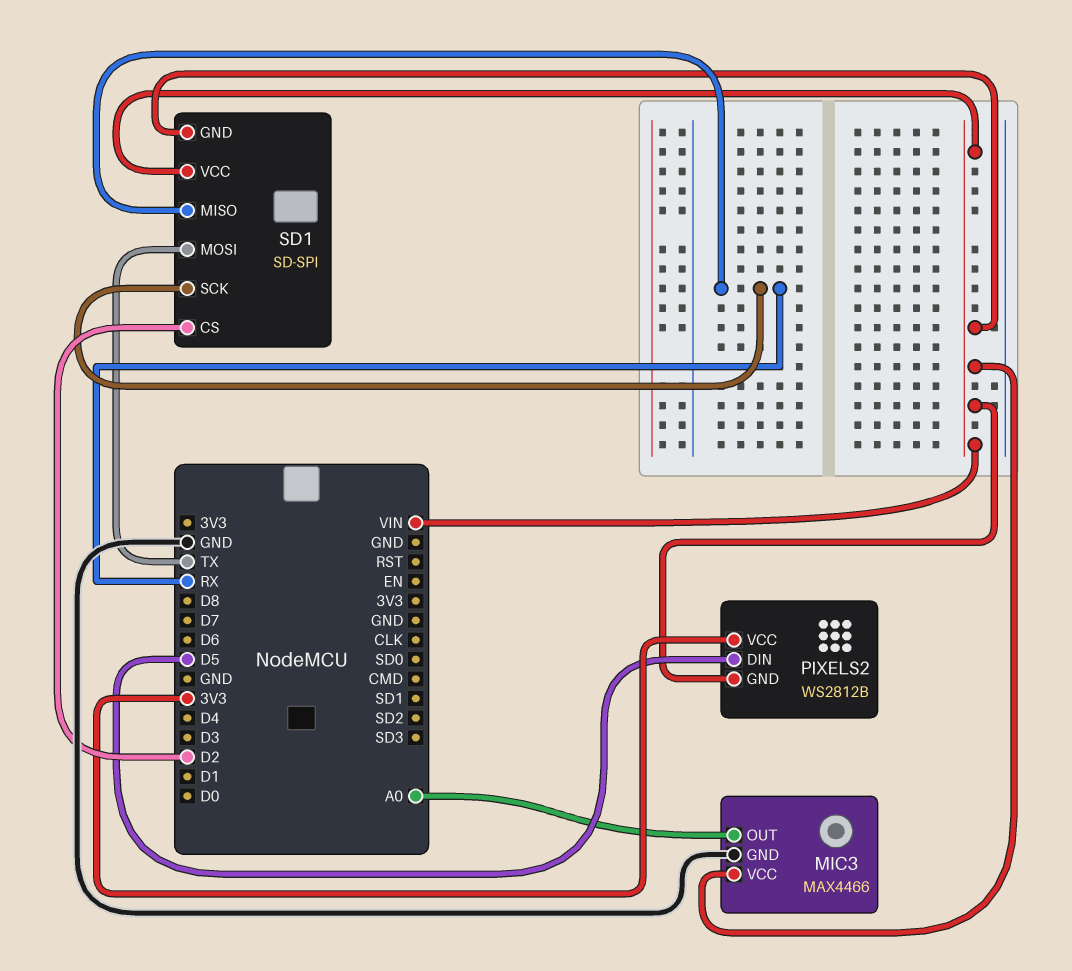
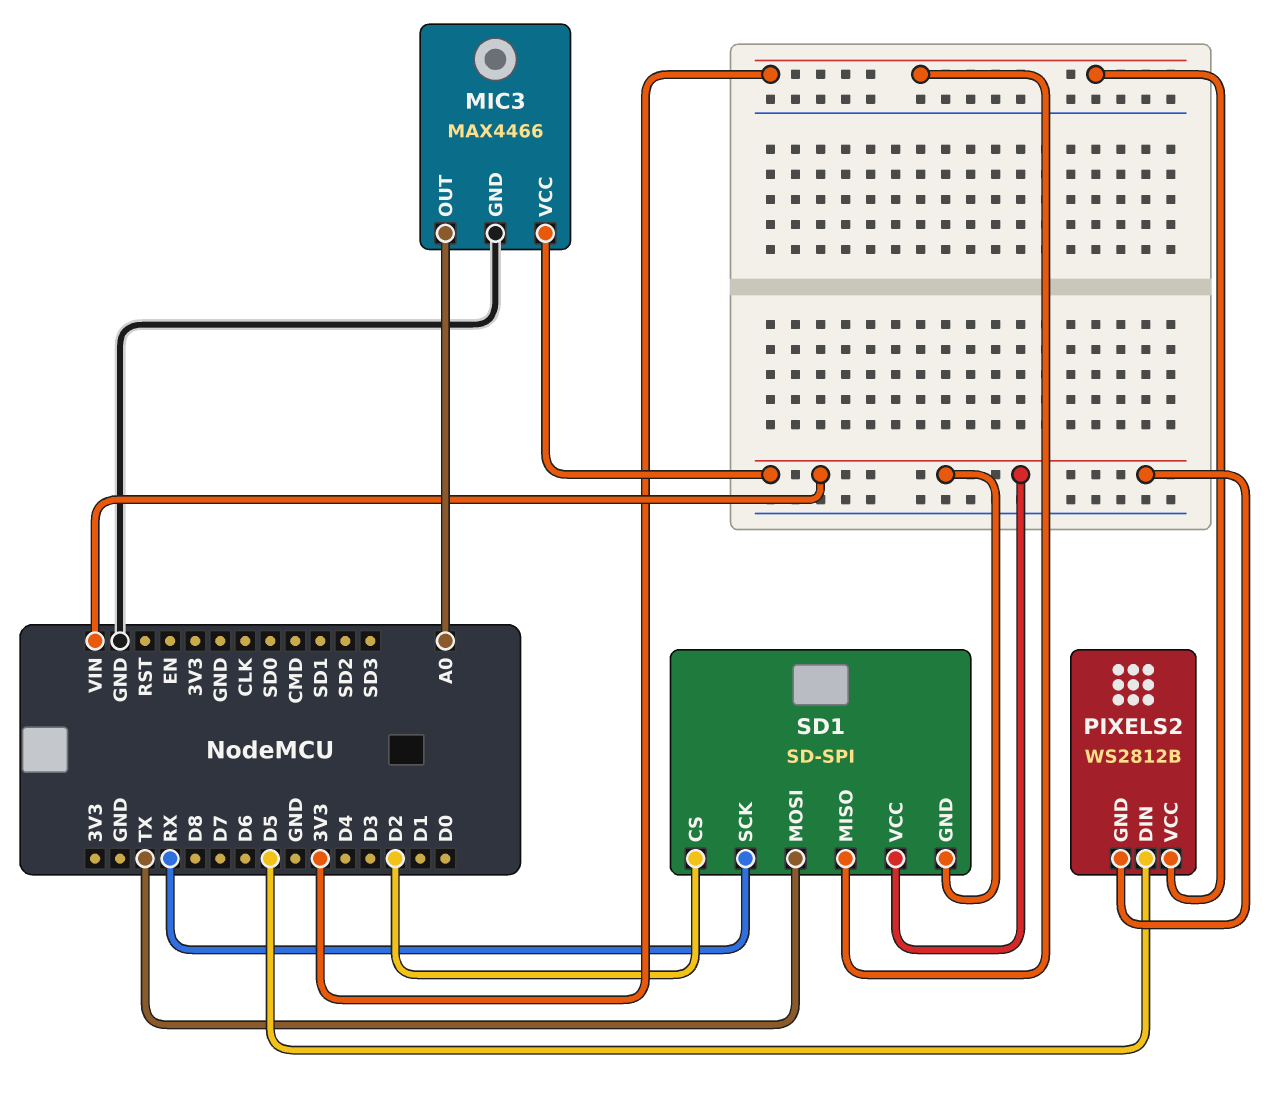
SD1 pin MISO: RX -> 3V3

